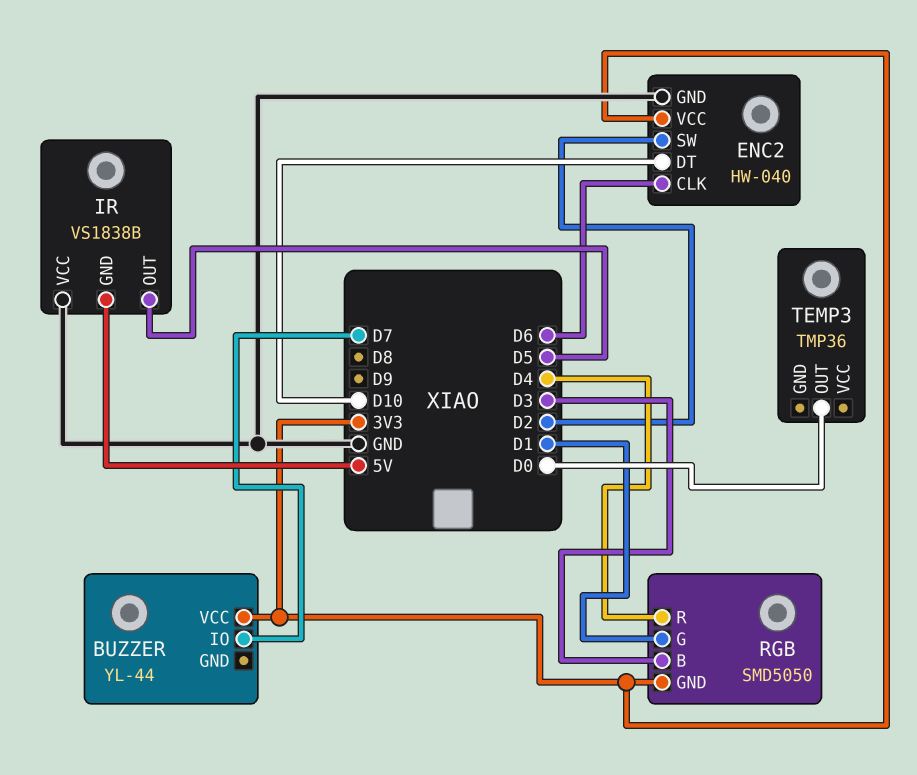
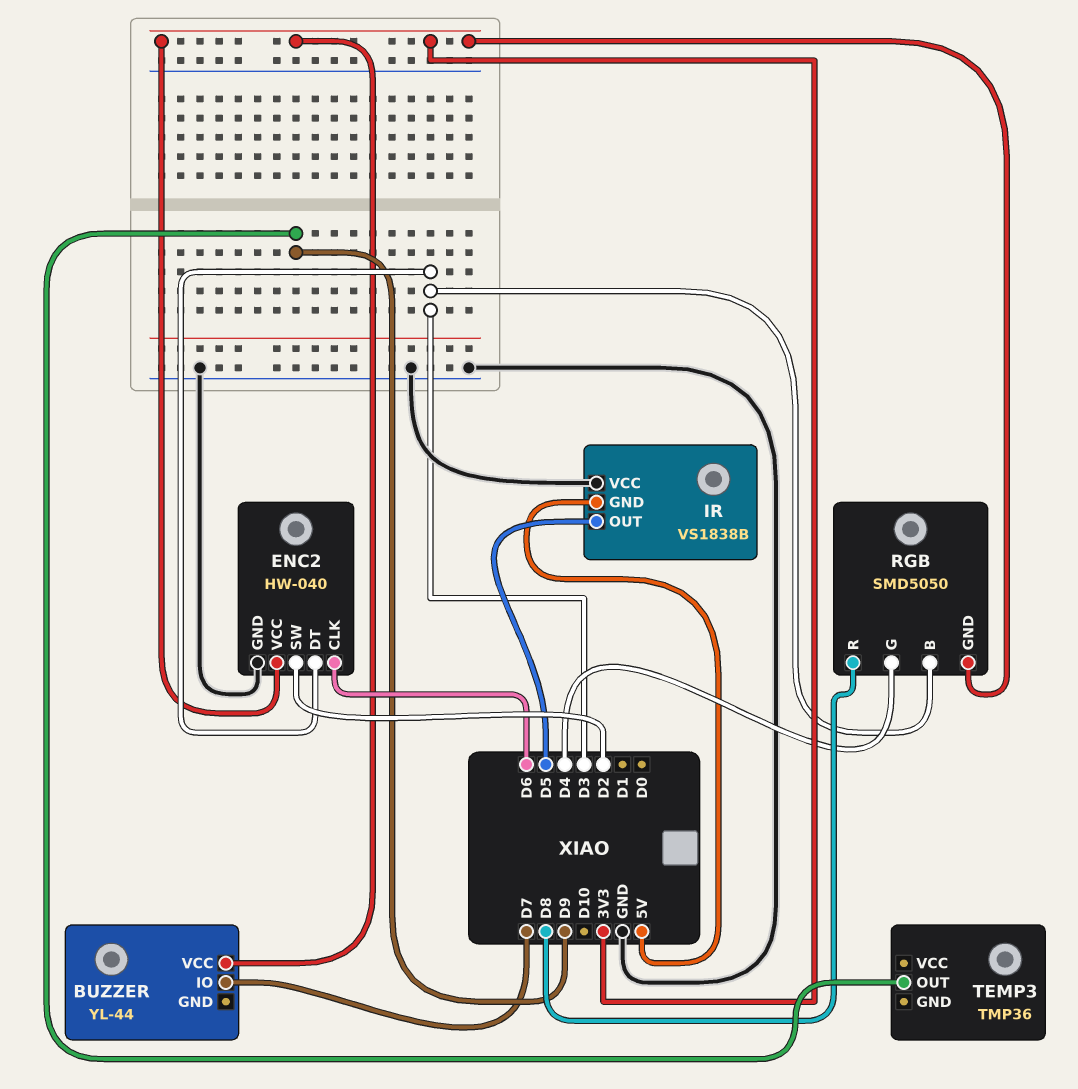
ENC2 pin DT: D10 -> D3
RGB pin G: D1 -> D4
RGB pin R: D4 -> D8
TEMP3 pin OUT: D0 -> D9

